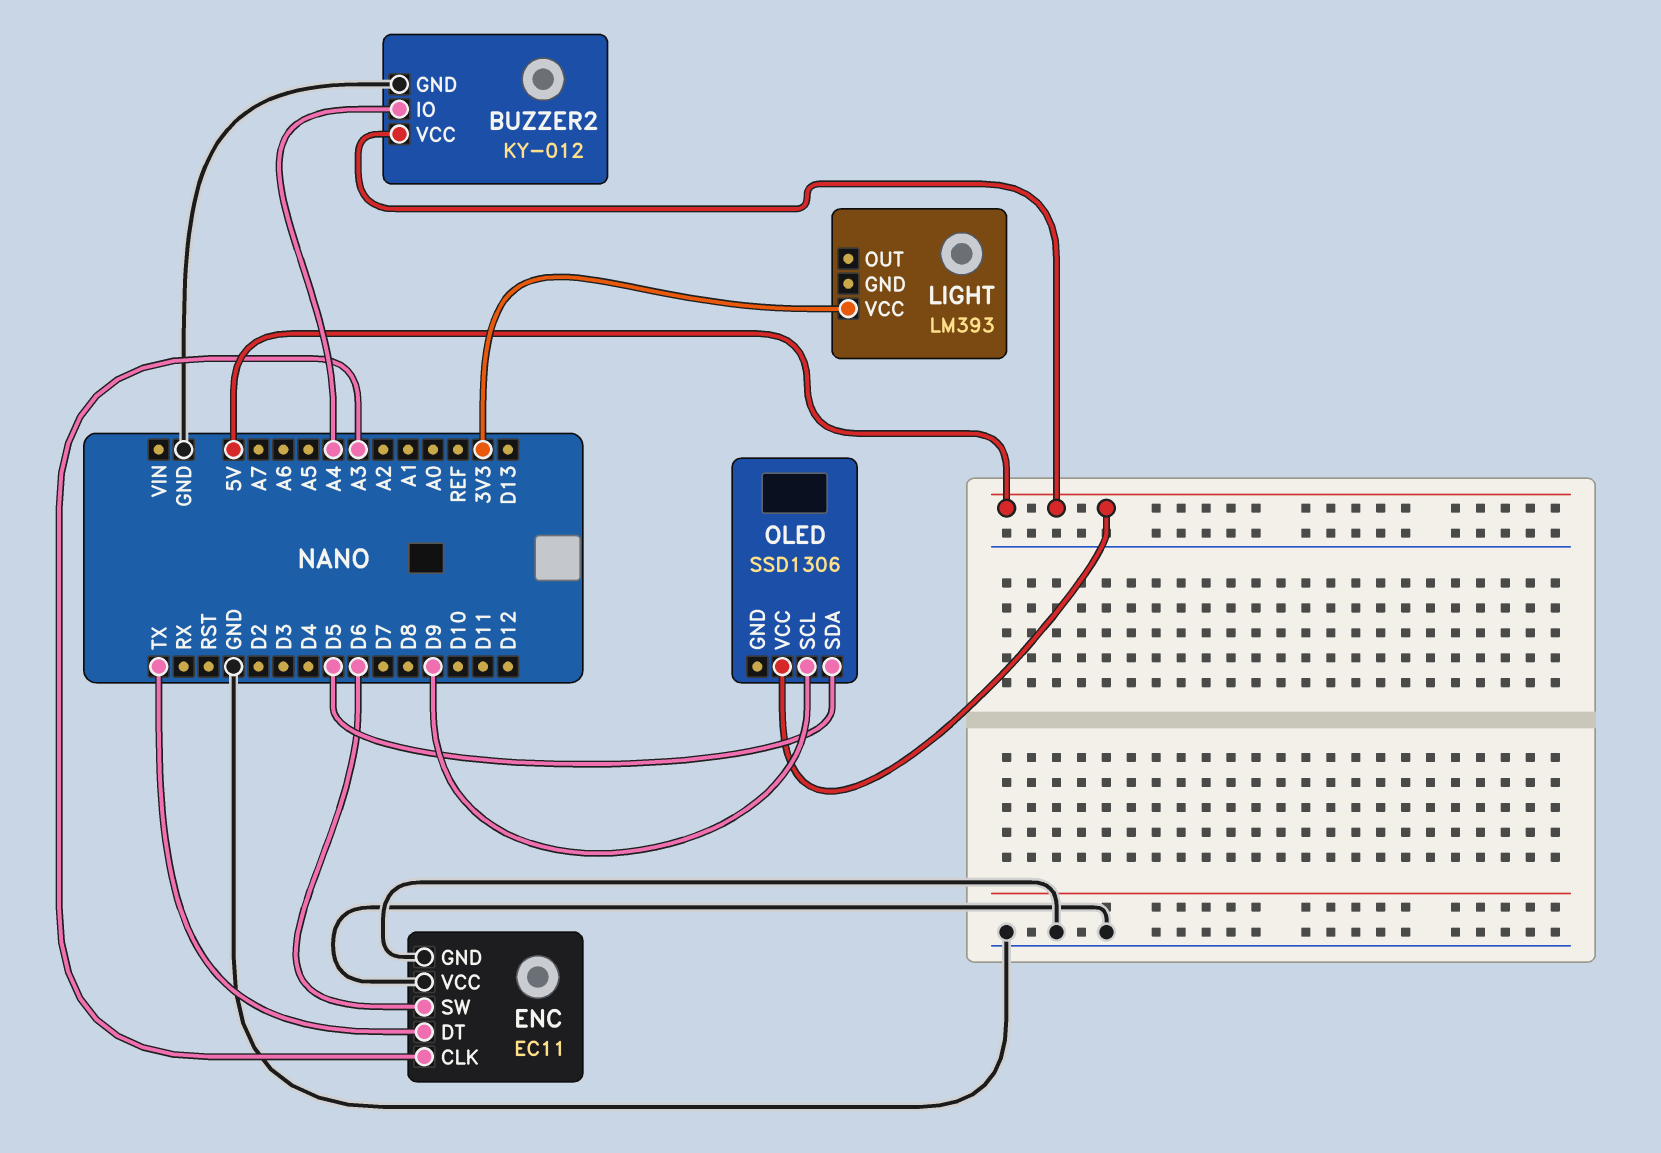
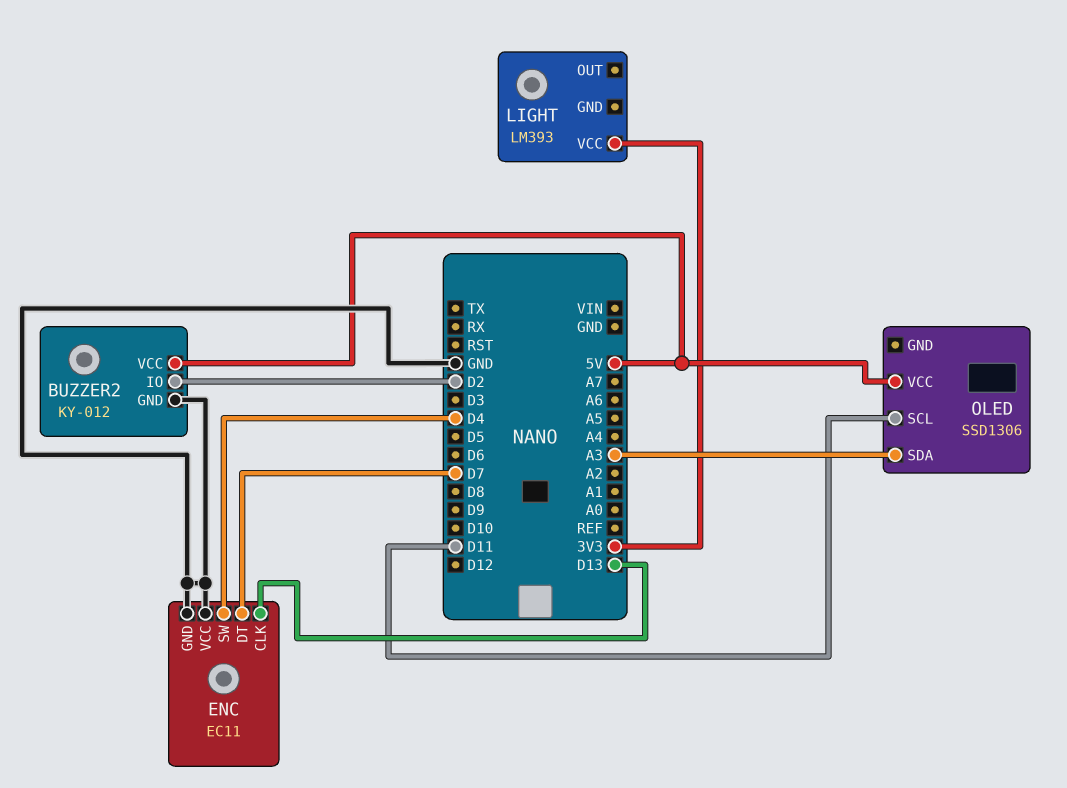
BUZZER2 pin IO: A4 -> D2
ENC pin CLK: A3 -> D13
ENC pin DT: TX -> D7
ENC pin SW: D6 -> D4
OLED pin SCL: D9 -> D11
OLED pin SDA: D5 -> A3

